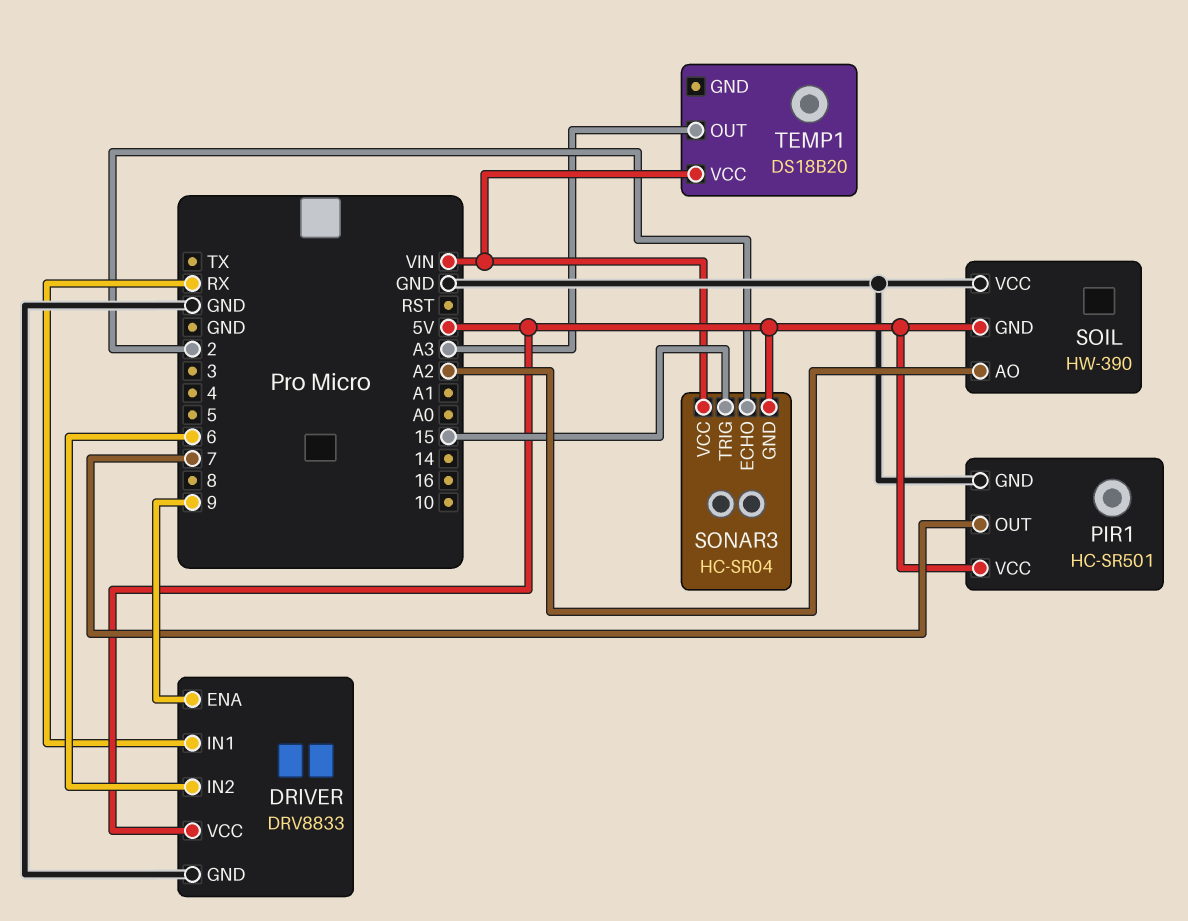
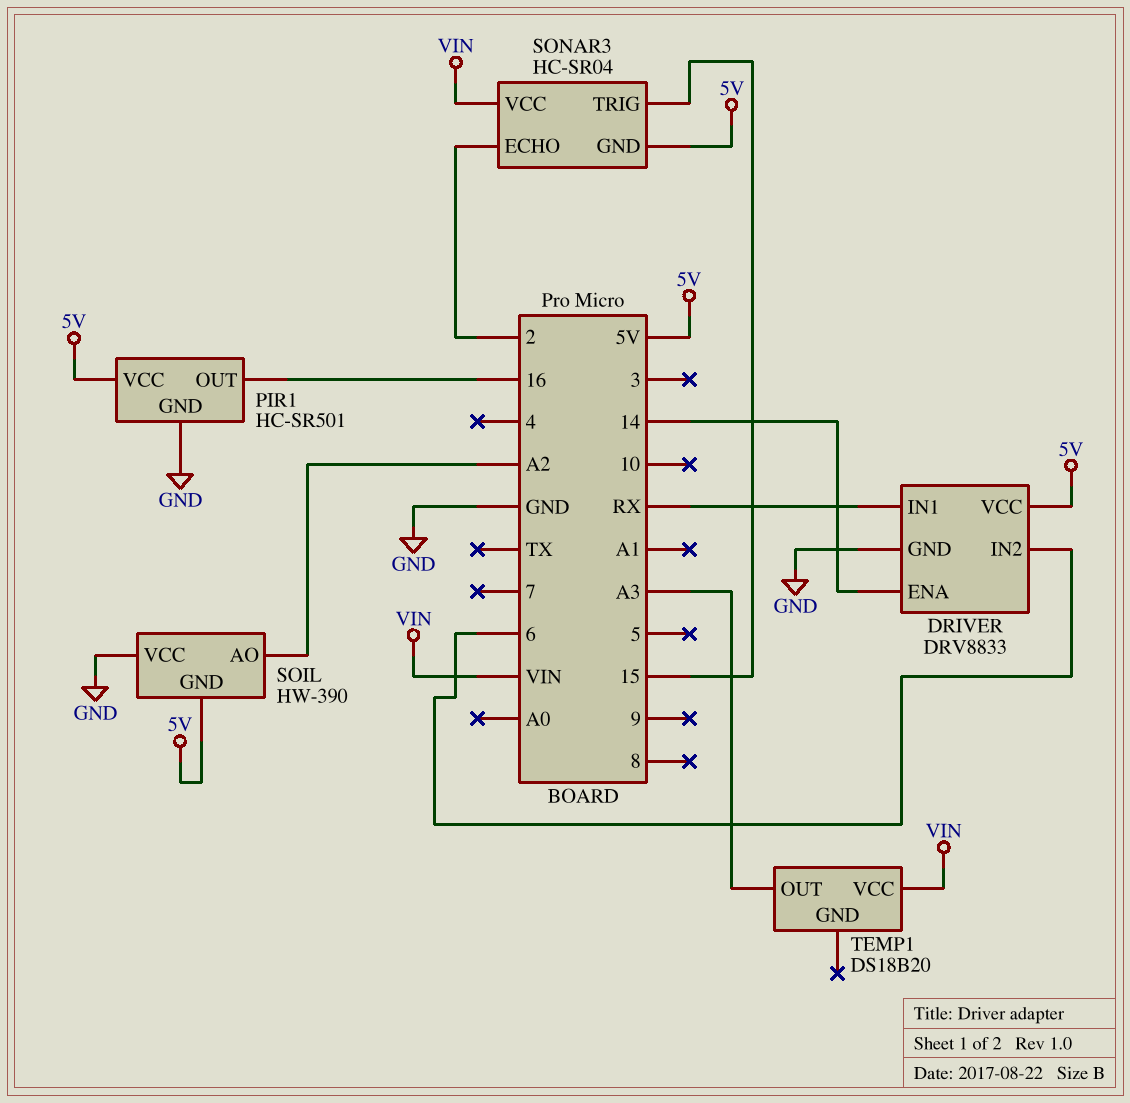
DRIVER pin ENA: 9 -> 14
PIR1 pin OUT: 7 -> 16

